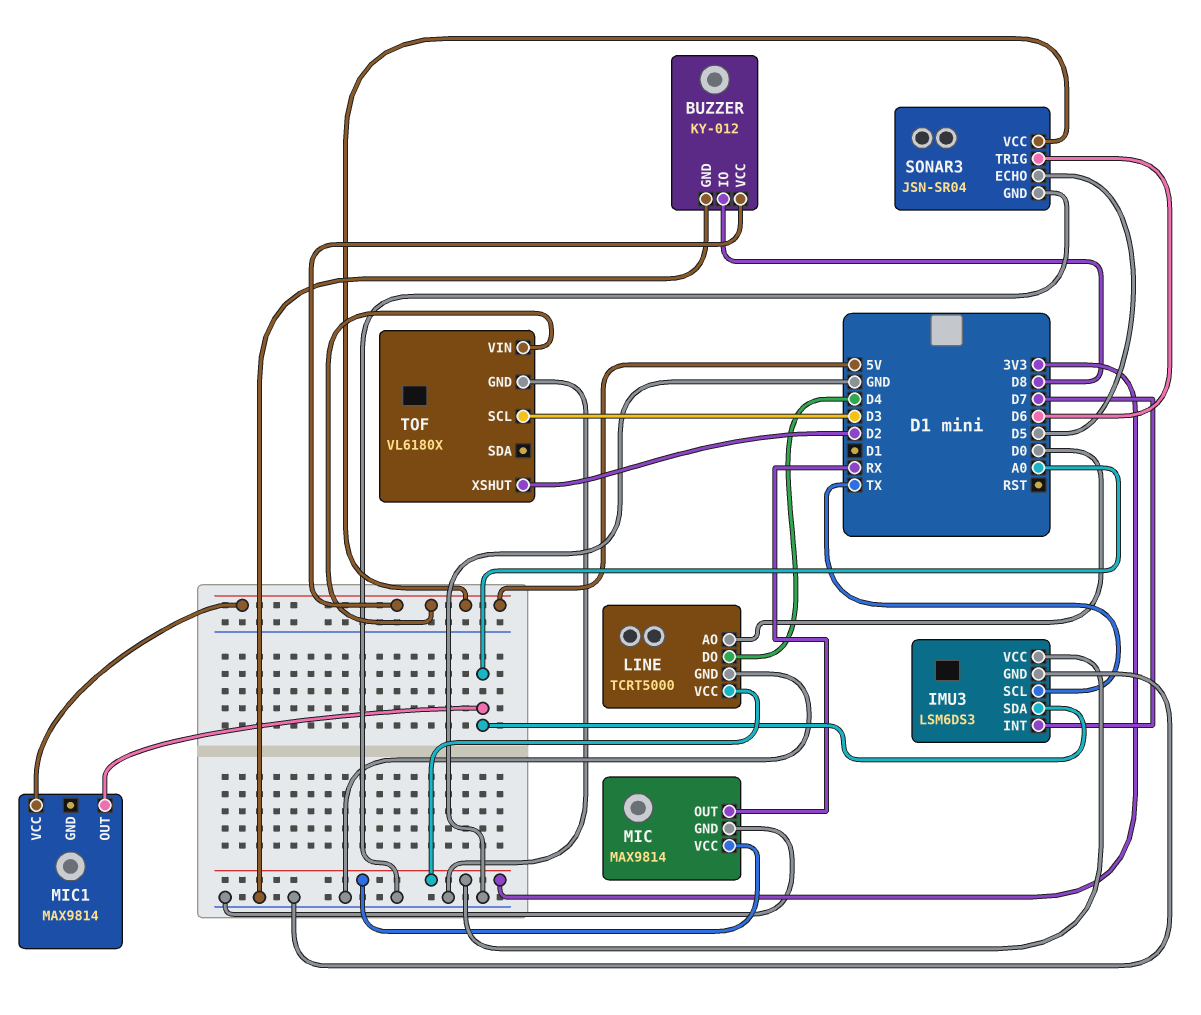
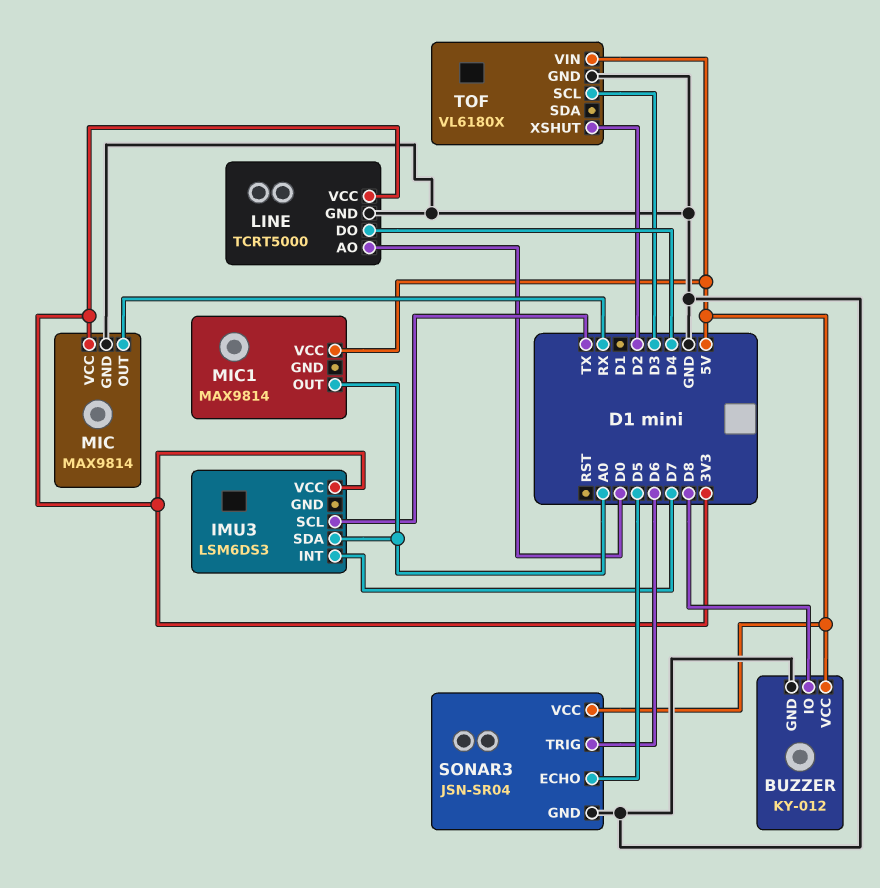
IMU3 pin GND: GND -> none

